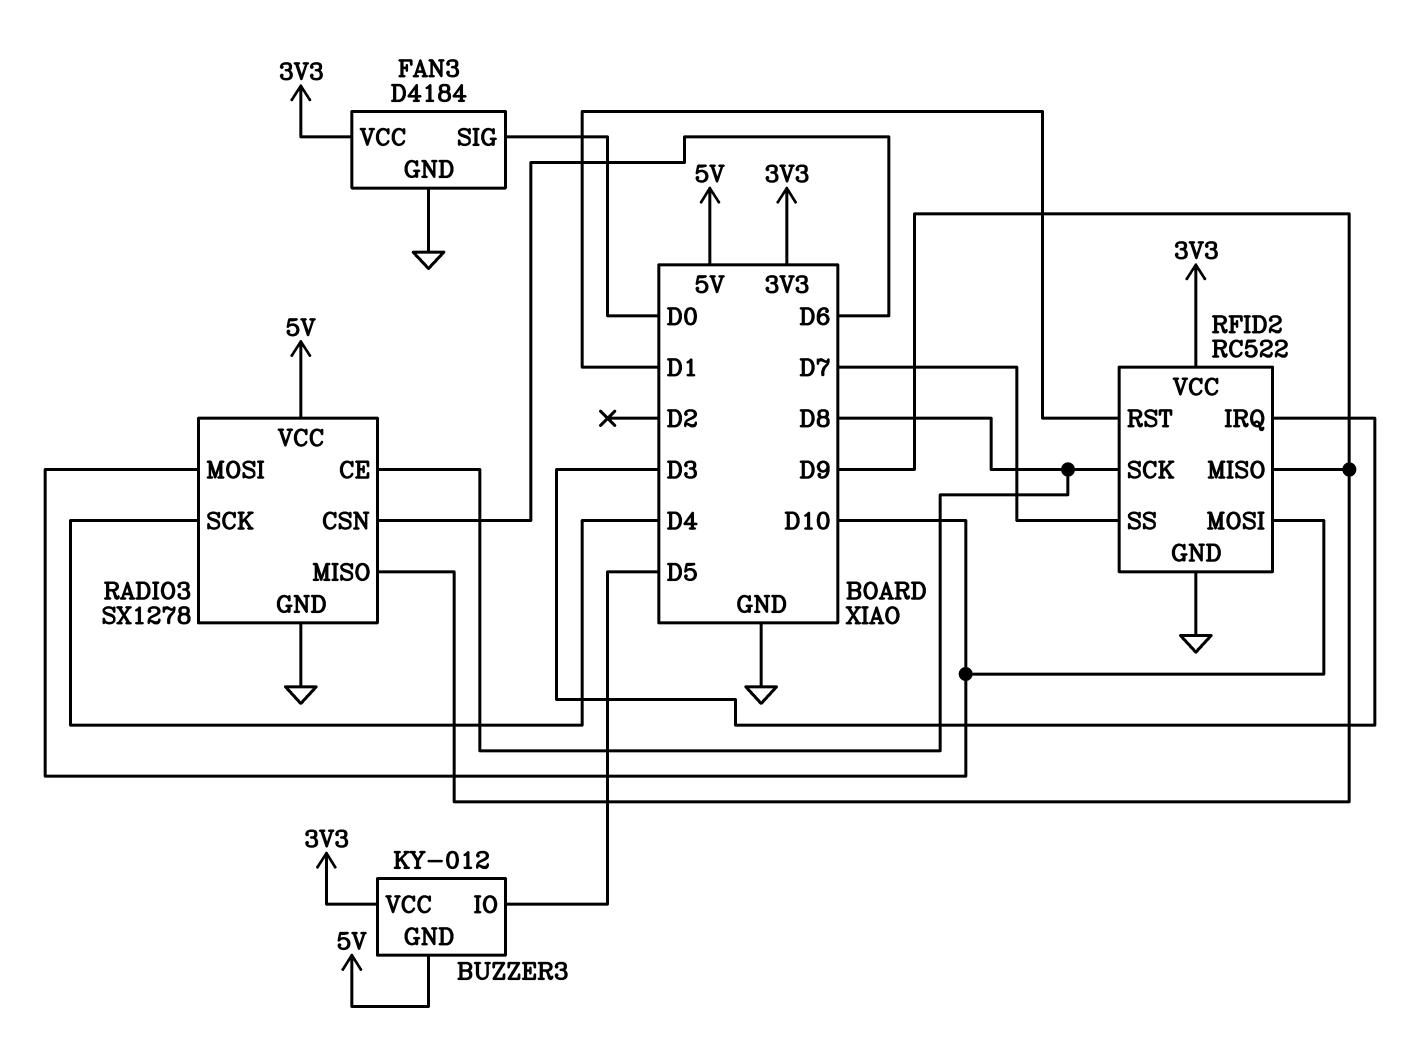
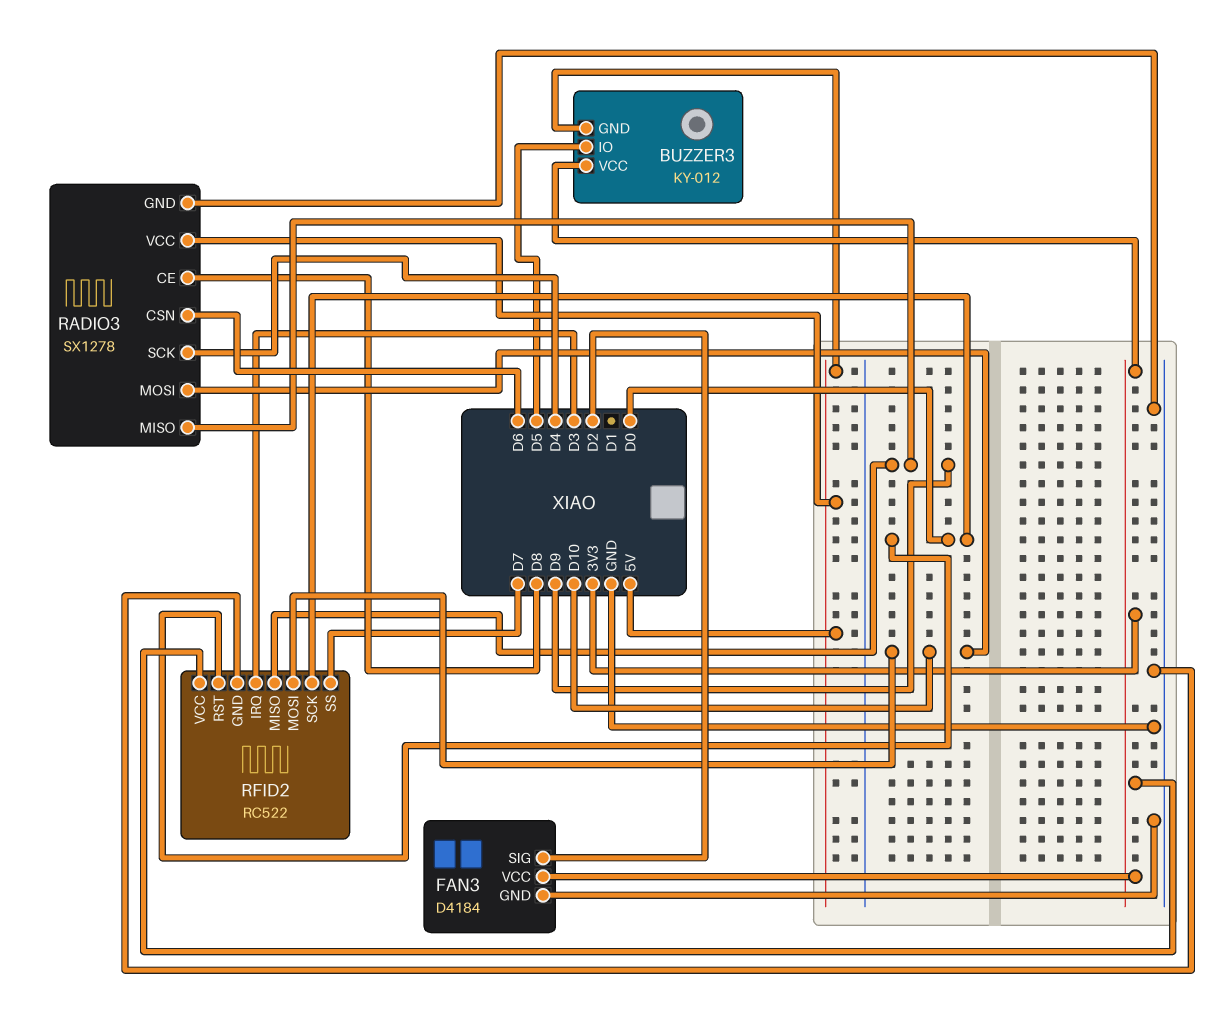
FAN3 pin SIG: D0 -> D2
RFID2 pin RST: D1 -> D0
RFID2 pin SCK: D8 -> D0

